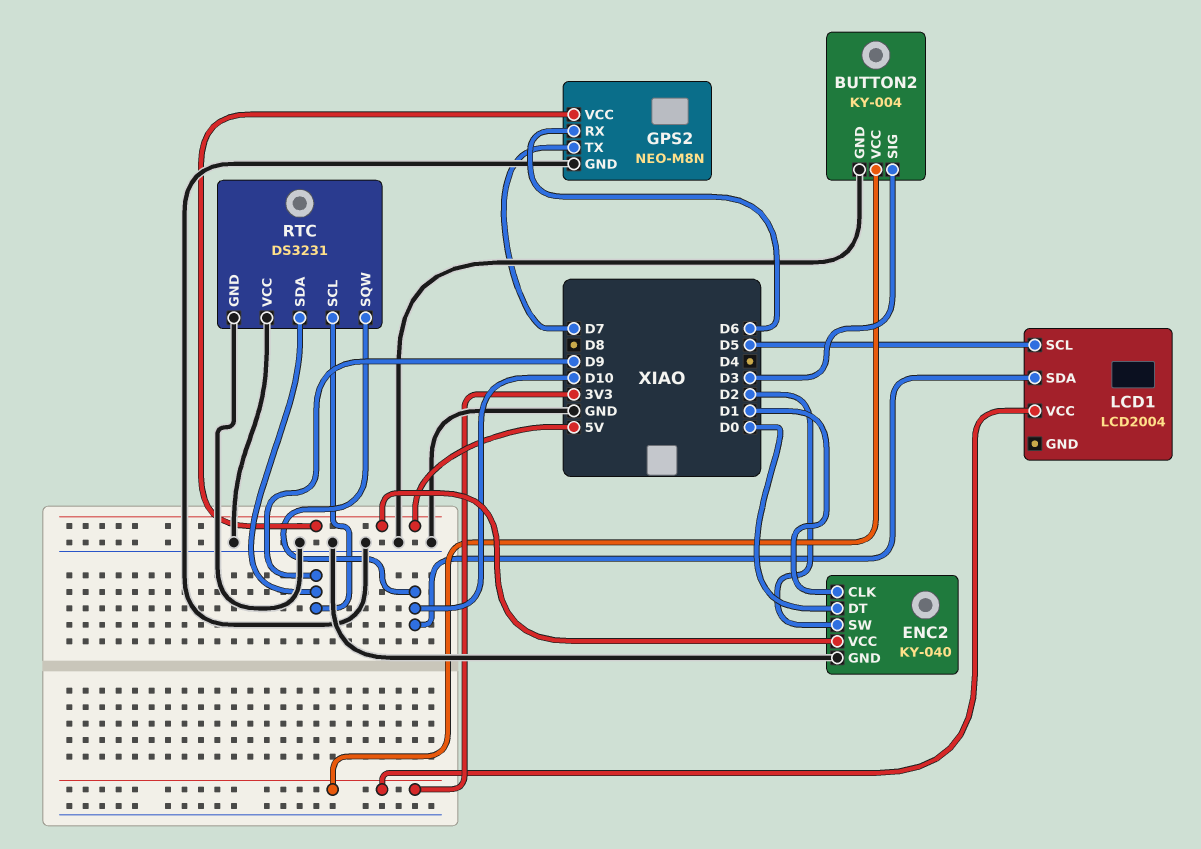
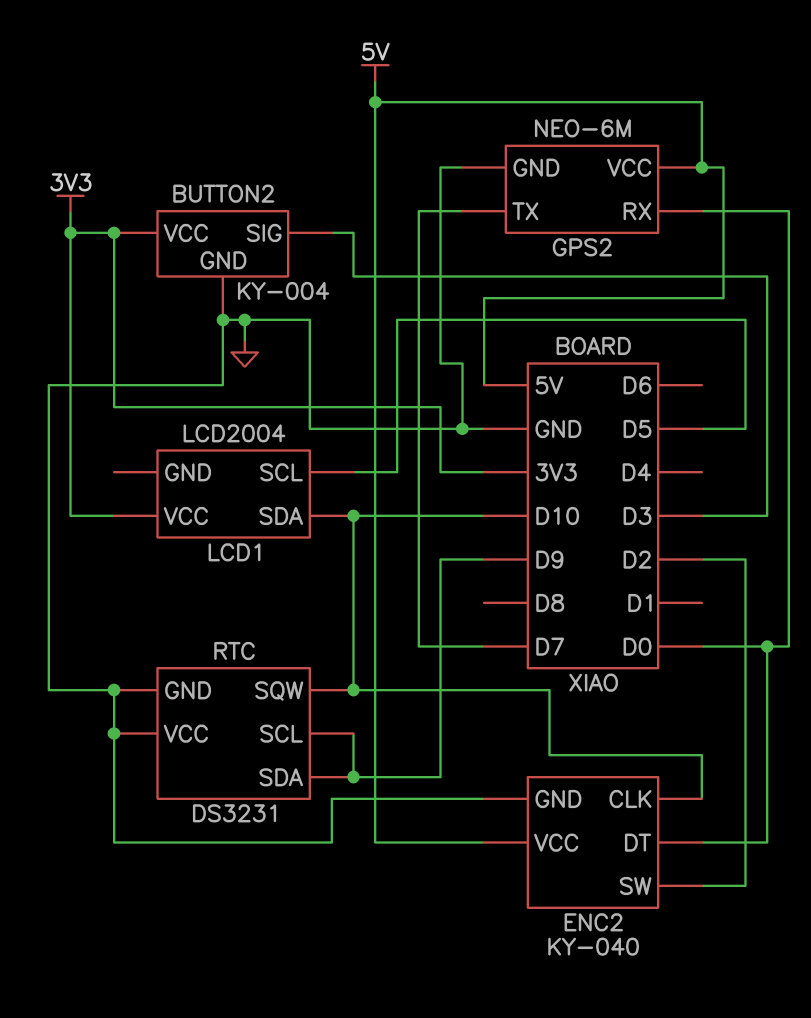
ENC2 pin CLK: D1 -> D10
GPS2: NEO-M8N -> NEO-6M
GPS2 pin RX: D6 -> D0

